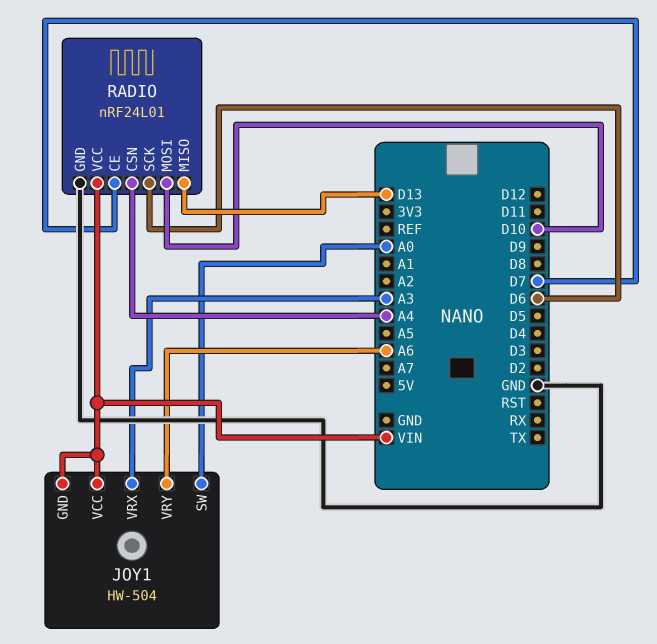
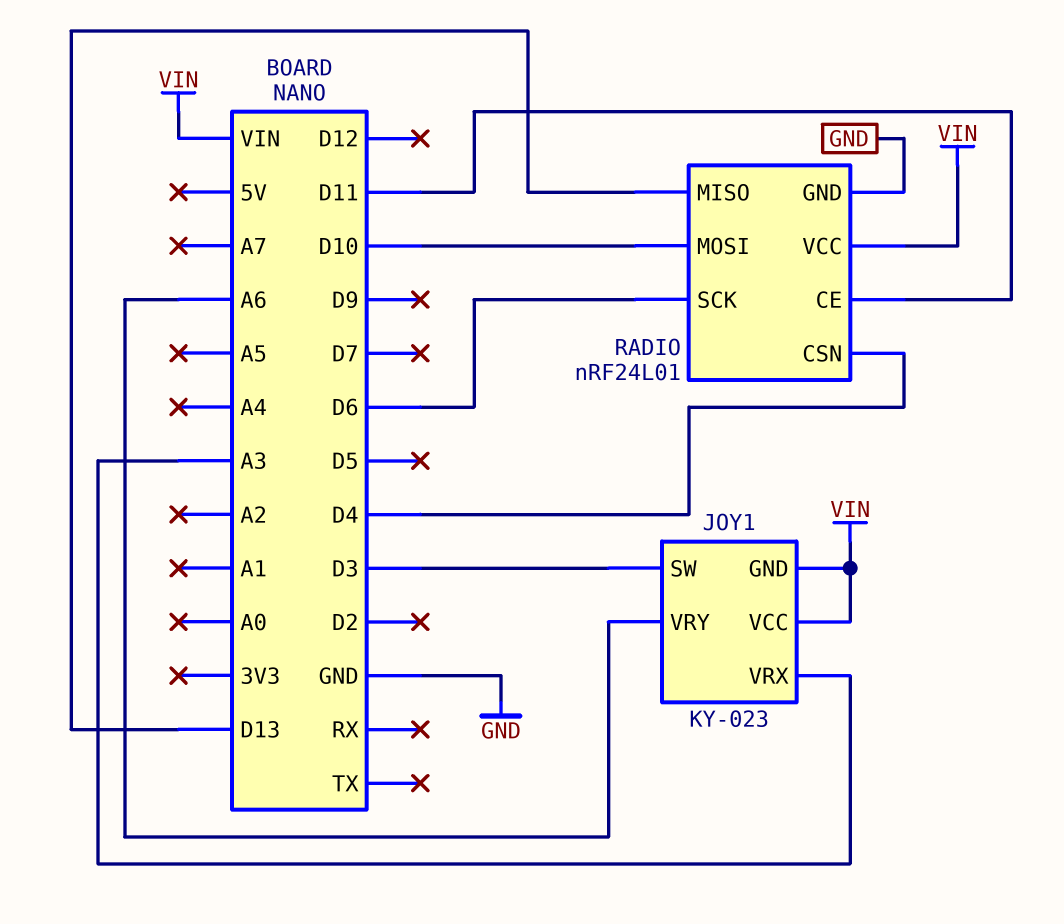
JOY1: HW-504 -> KY-023
JOY1 pin SW: A0 -> D3
RADIO pin CE: D7 -> D11
RADIO pin CSN: A4 -> D4

